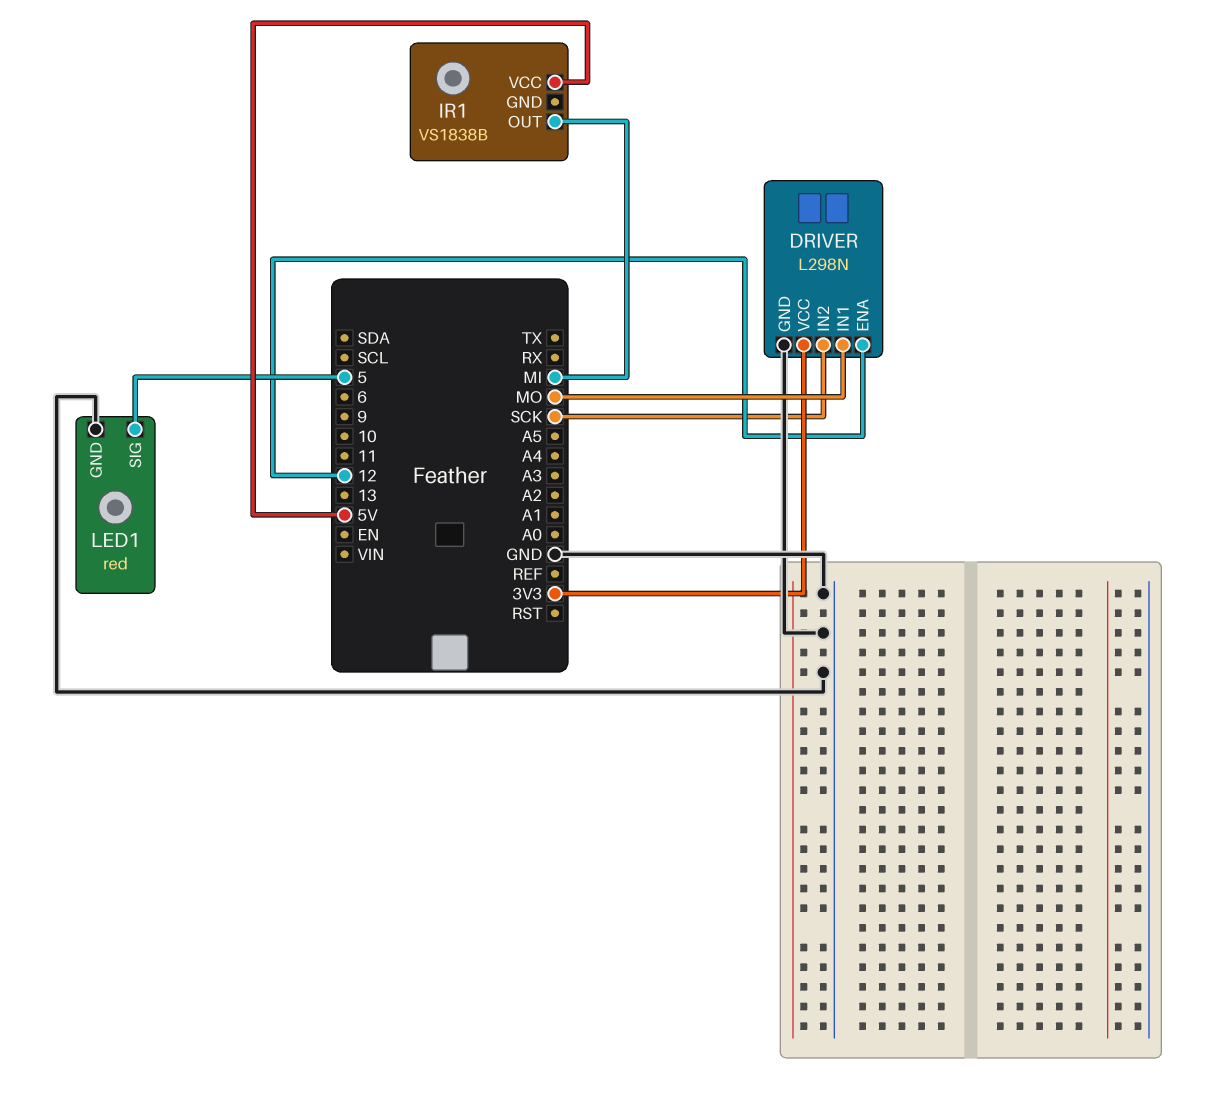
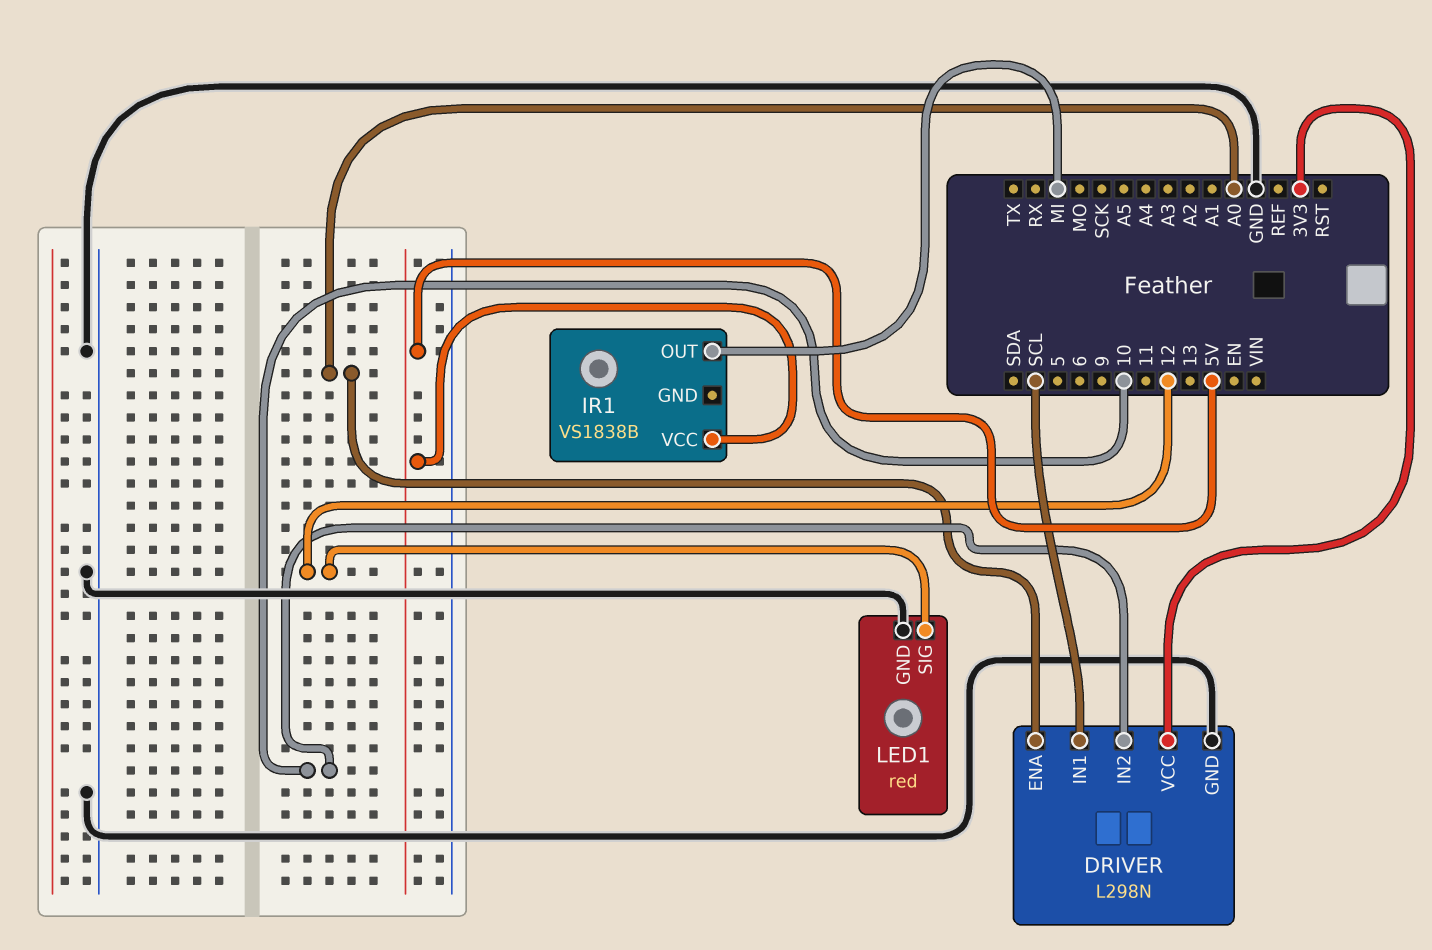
DRIVER pin ENA: 12 -> A0
DRIVER pin IN1: MO -> SCL
DRIVER pin IN2: SCK -> 10
LED1 pin SIG: 5 -> 12

